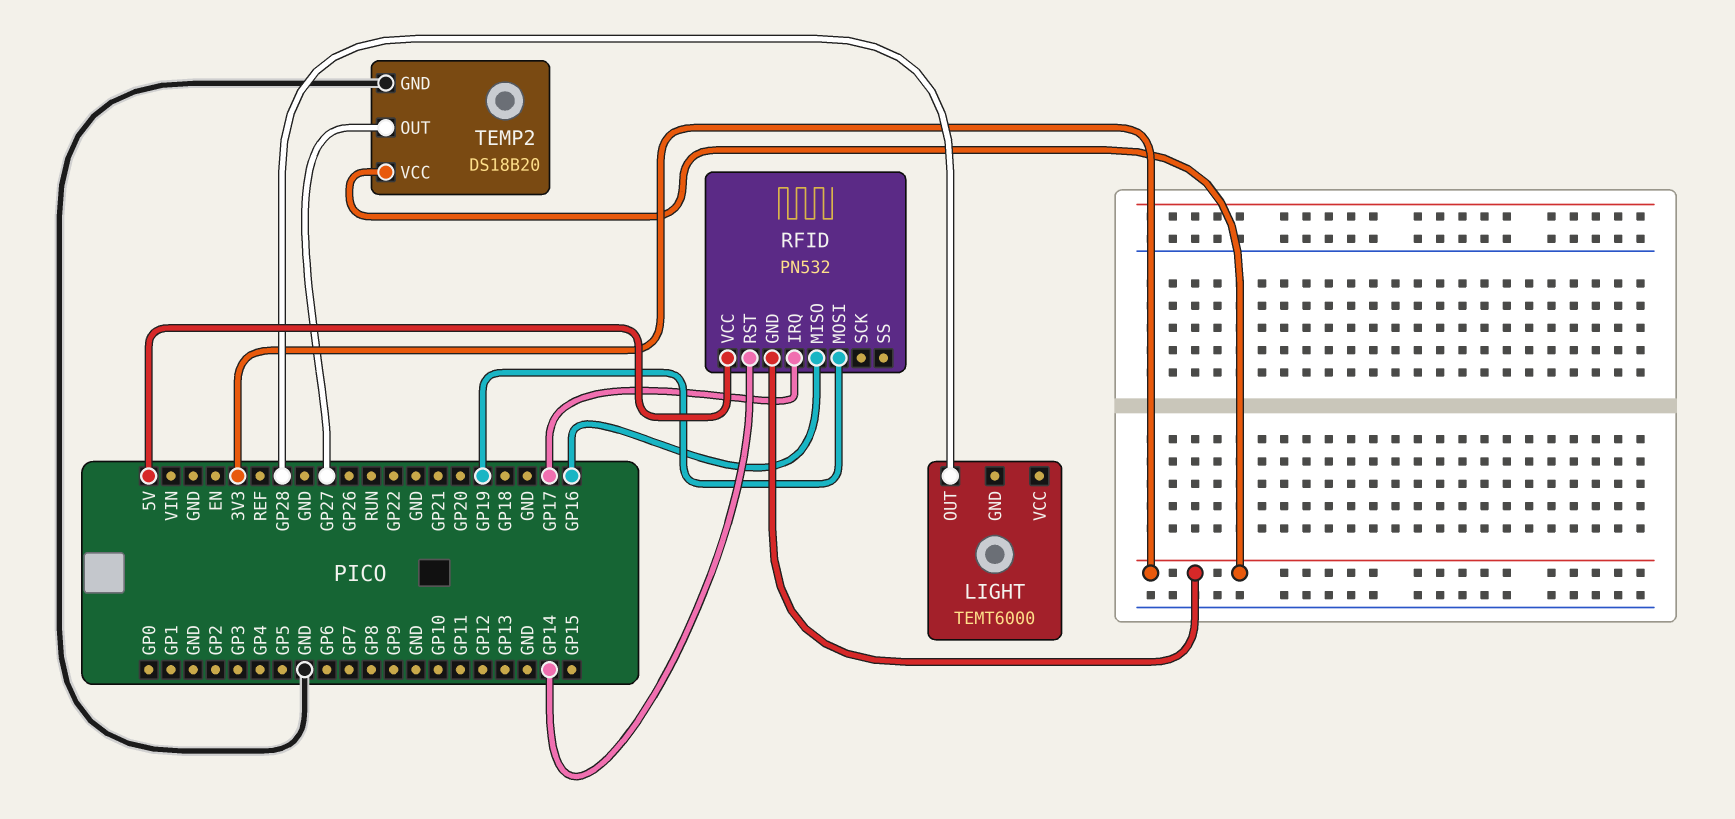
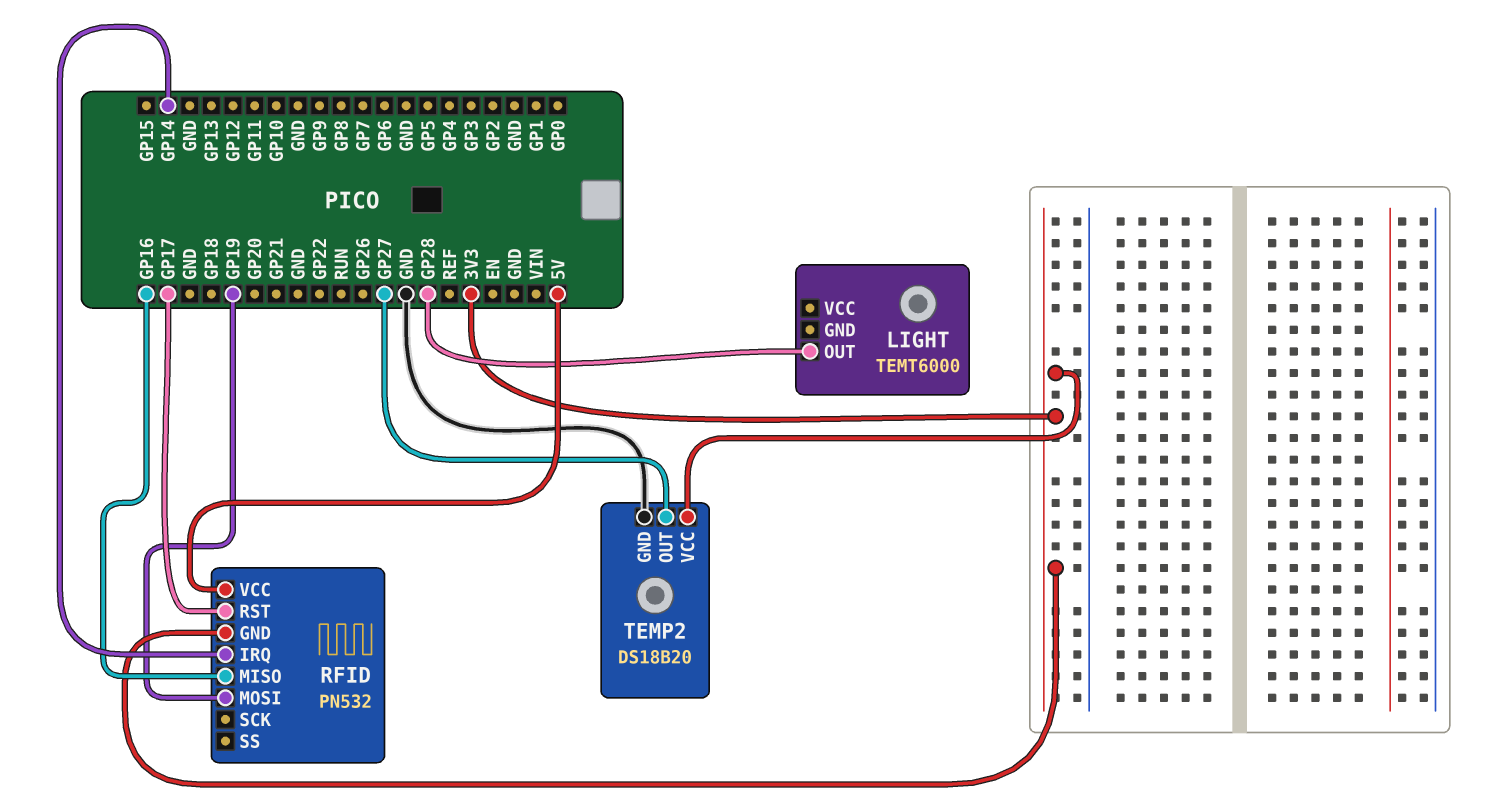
RFID pin IRQ: GP17 -> GP14
RFID pin RST: GP14 -> GP17

